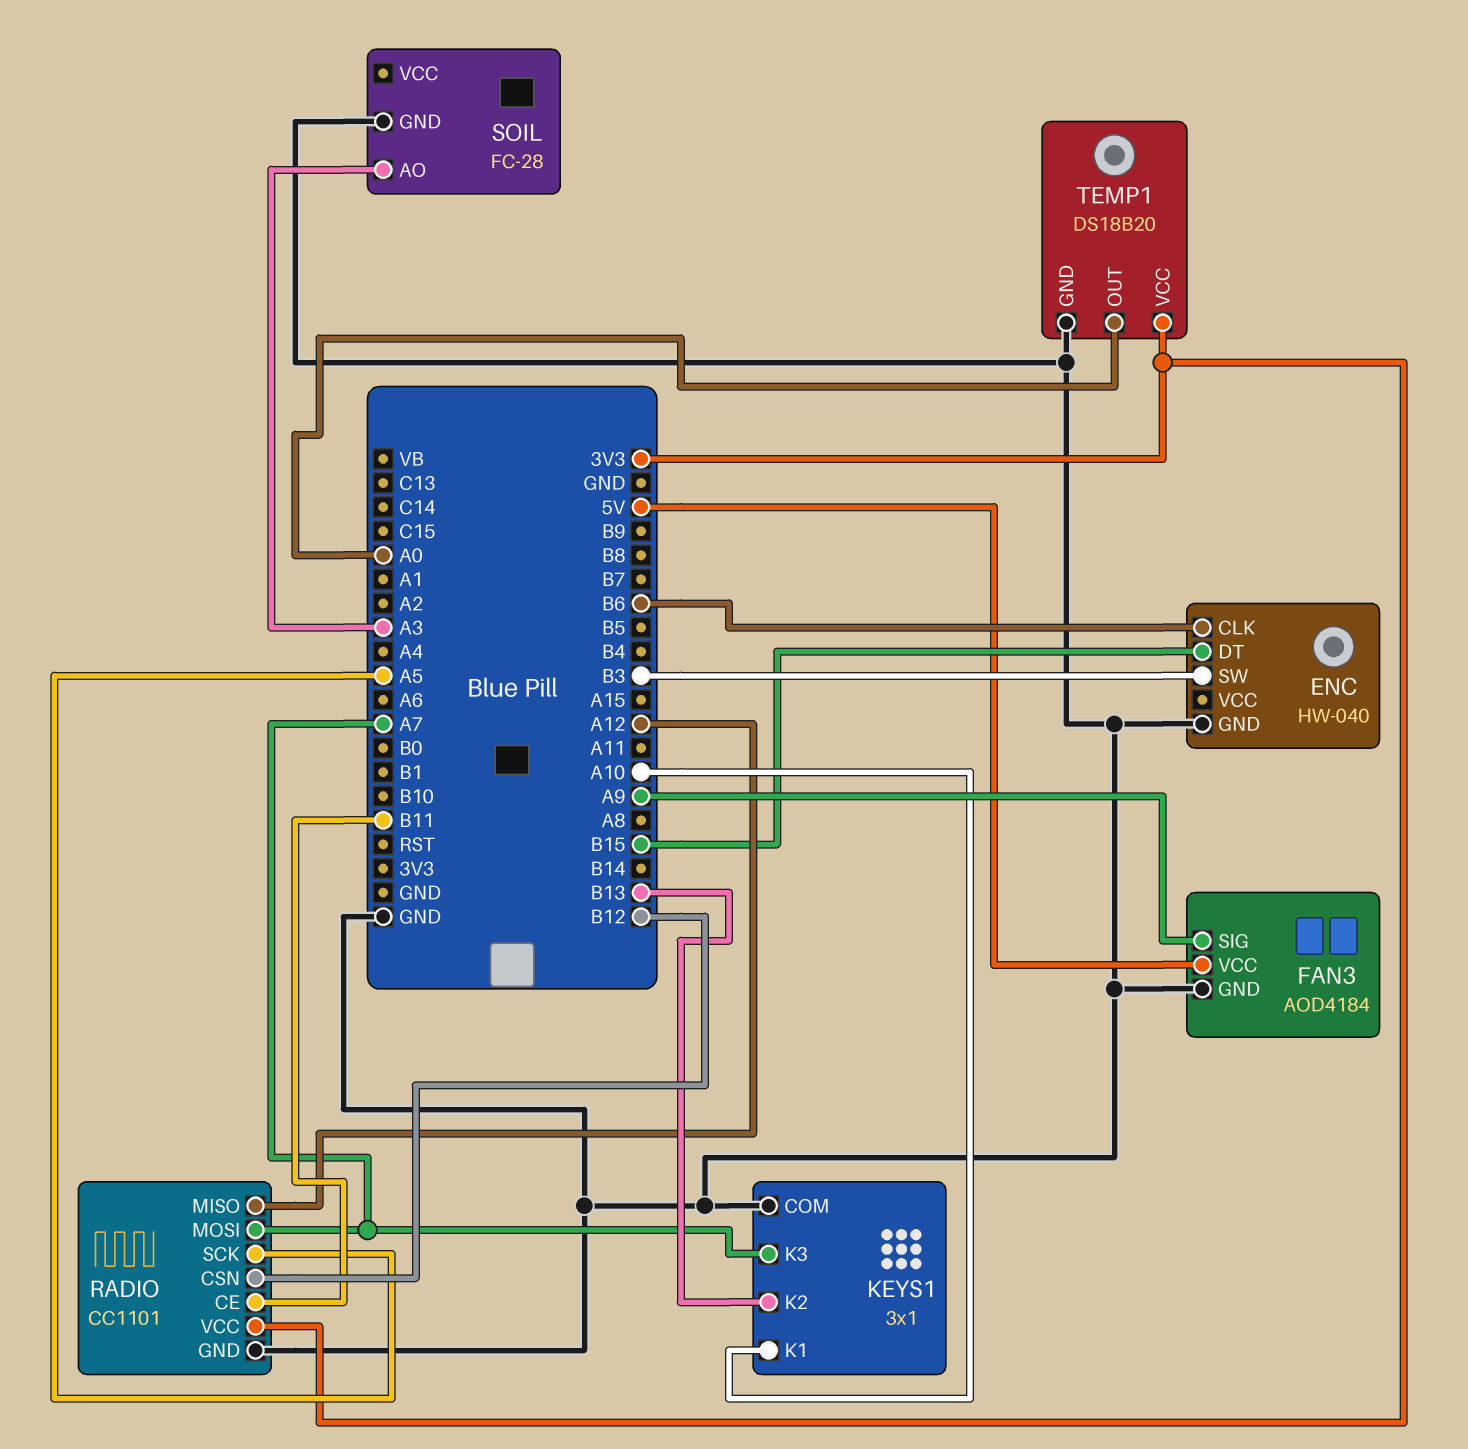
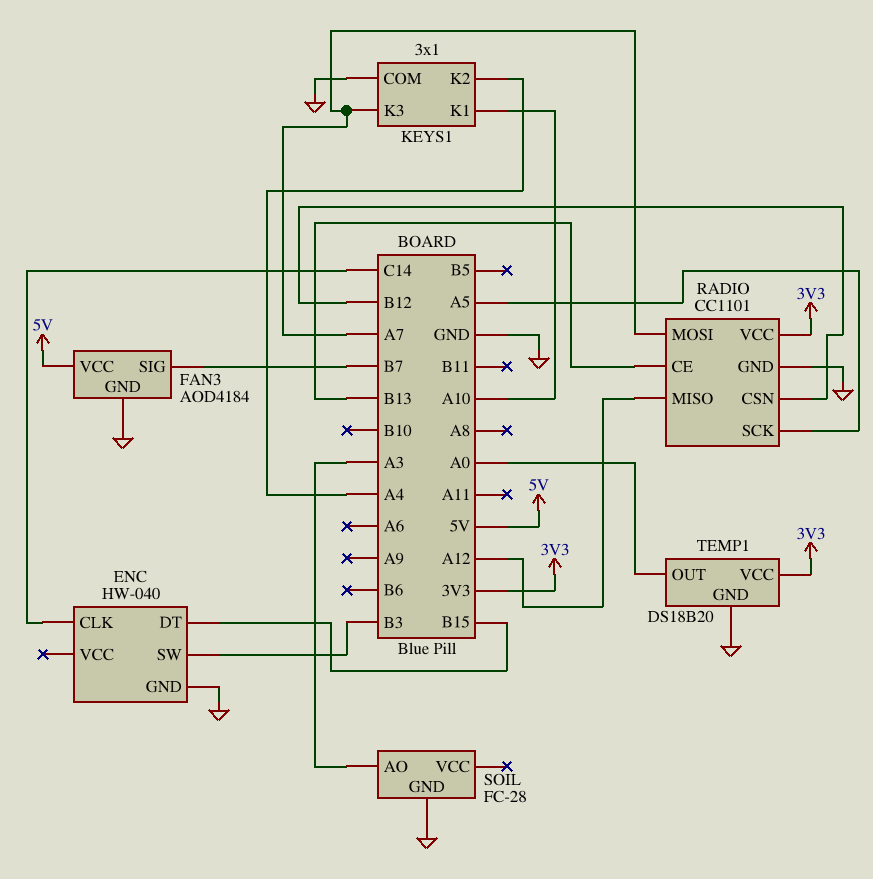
ENC pin CLK: B6 -> C14
FAN3 pin SIG: A9 -> B7
KEYS1 pin K2: B13 -> A4
RADIO pin CE: B11 -> B13

